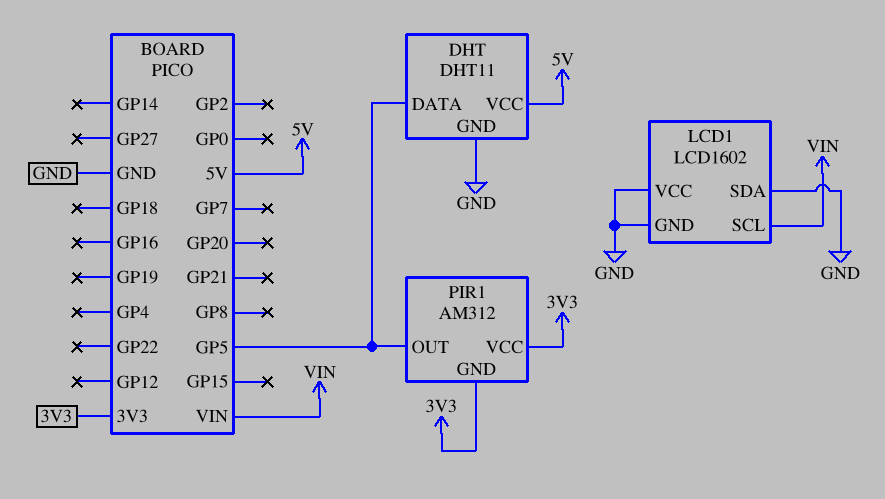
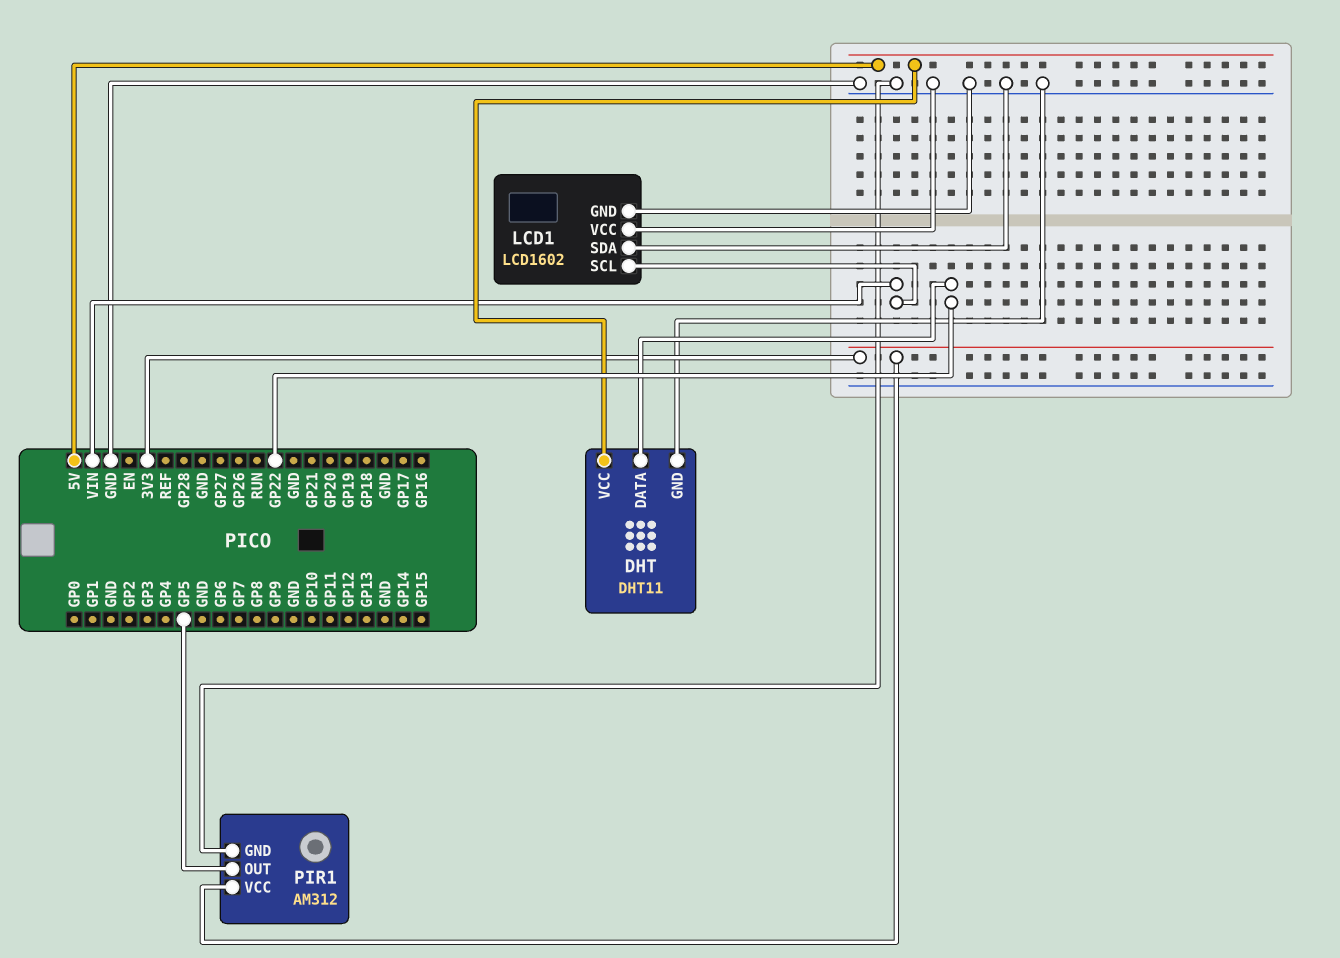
DHT pin DATA: GP5 -> GP22
PIR1 pin GND: 3V3 -> GND

